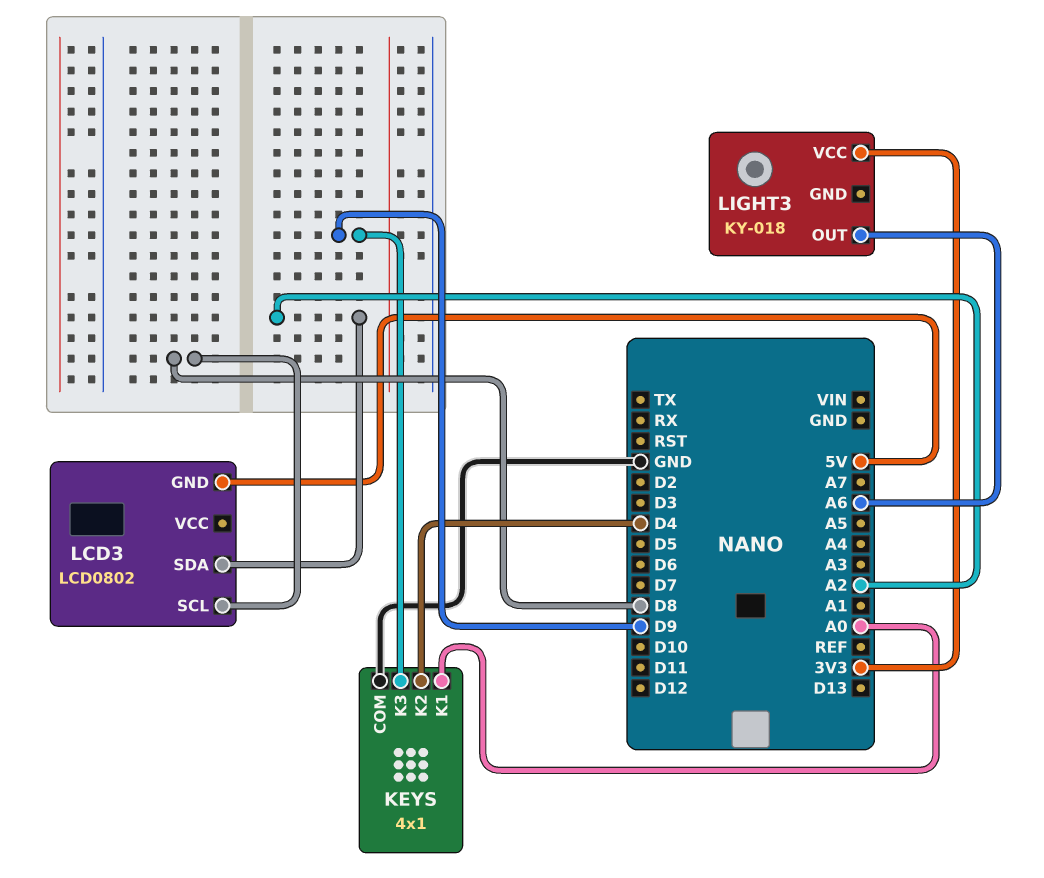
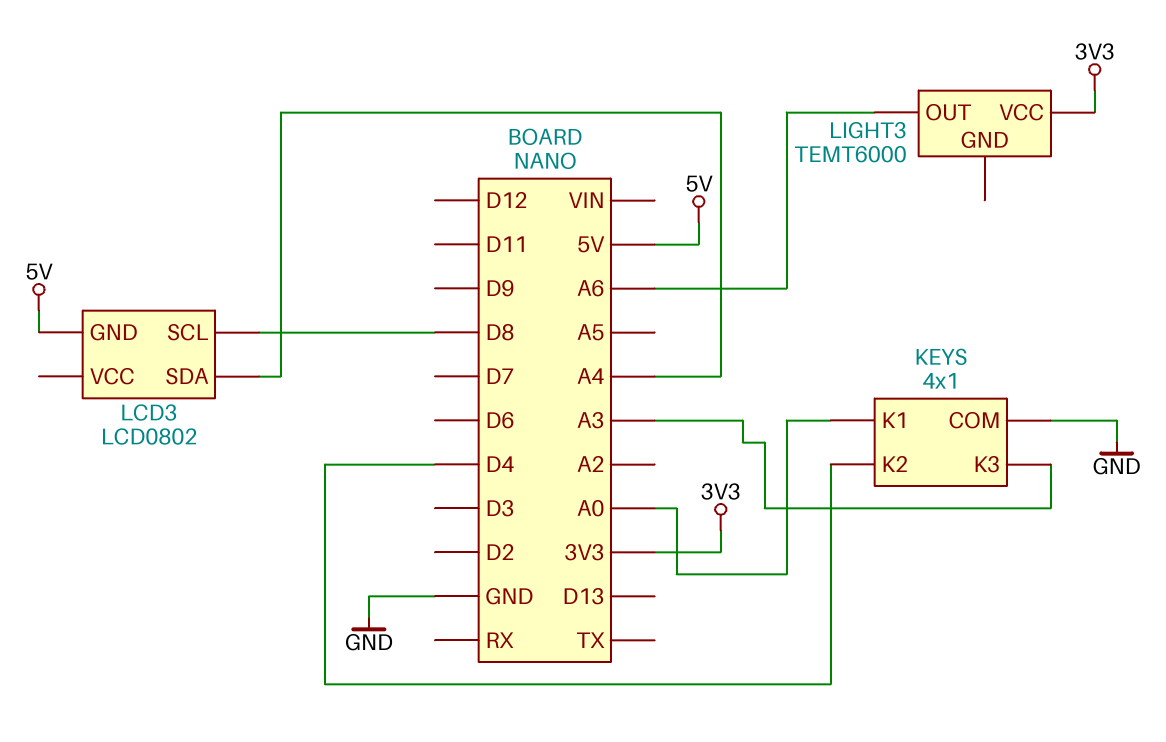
KEYS pin K3: D9 -> A3
LCD3 pin SDA: A2 -> A4
LIGHT3: KY-018 -> TEMT6000

